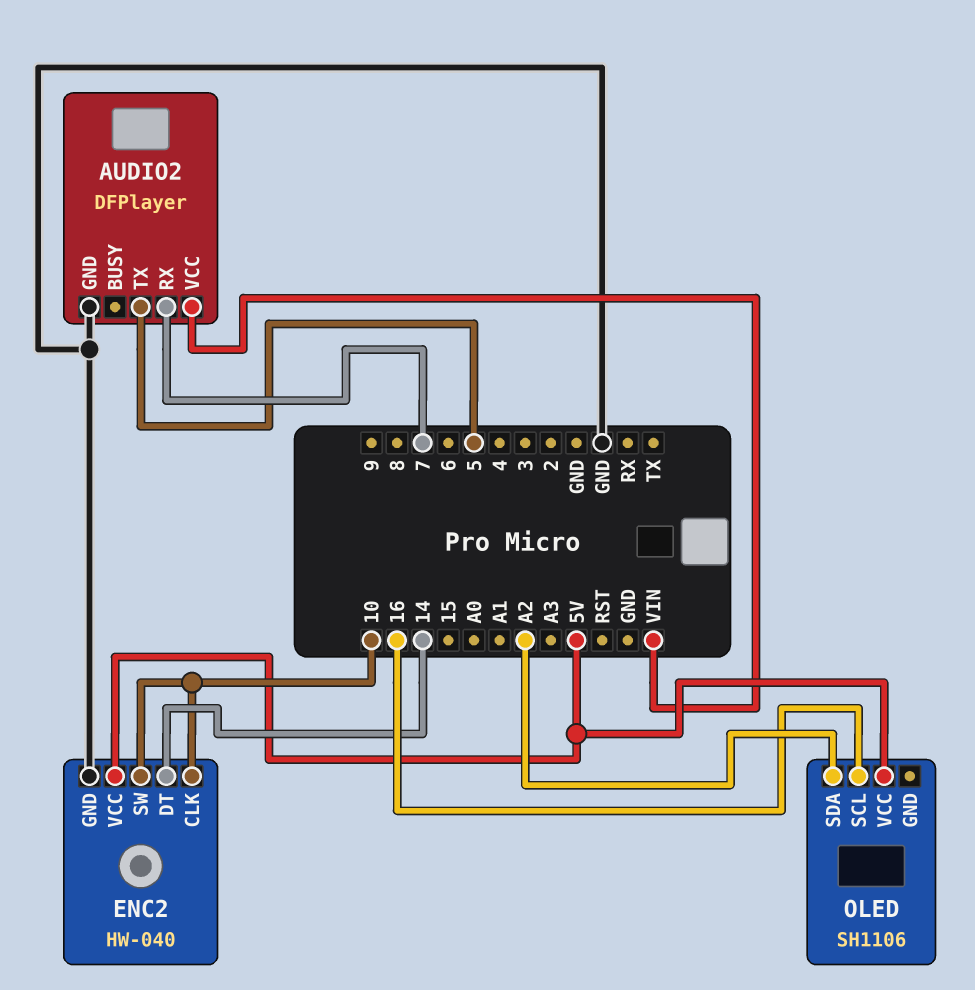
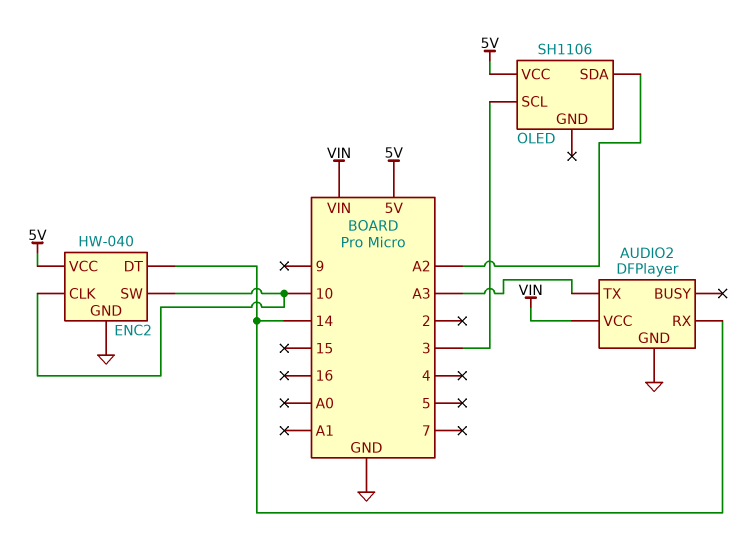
AUDIO2 pin RX: 7 -> 14
AUDIO2 pin TX: 5 -> A3
OLED pin SCL: 16 -> 3

